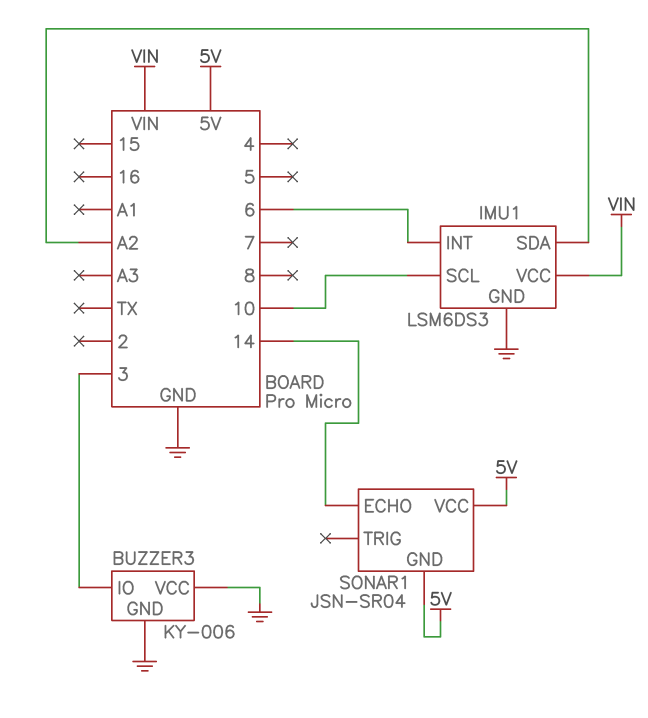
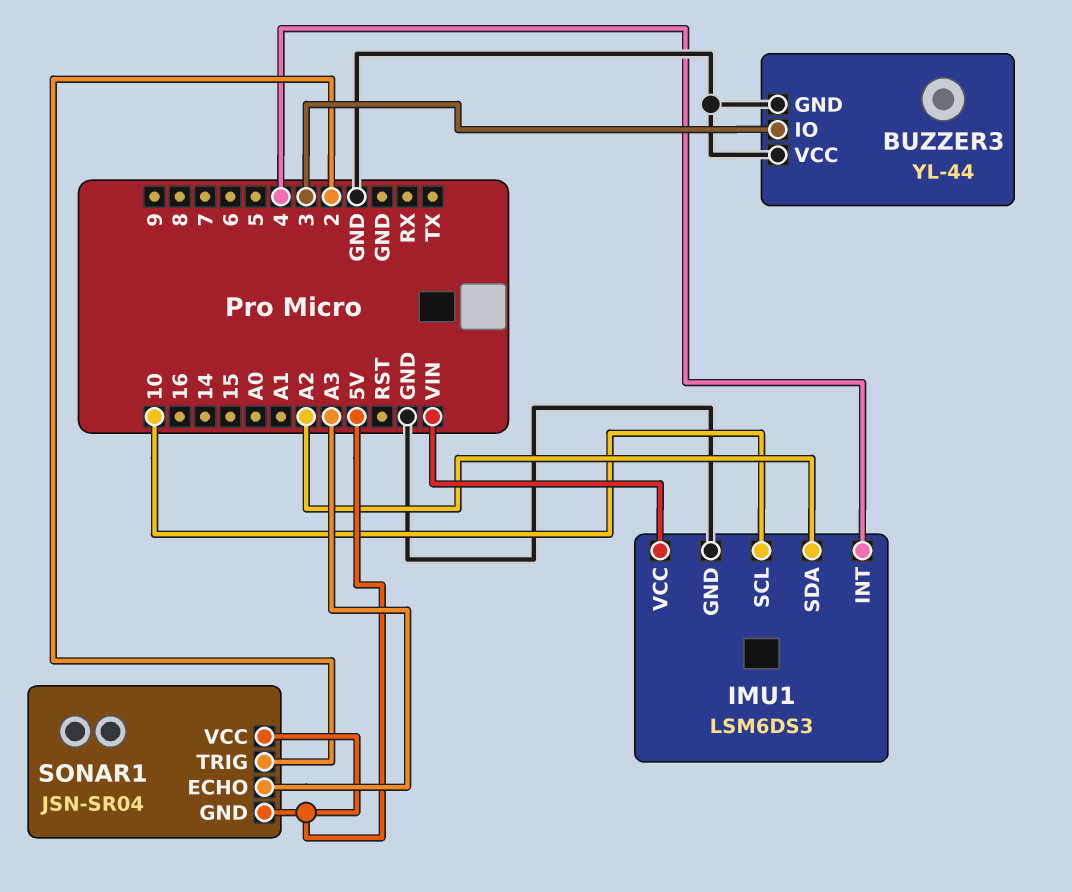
BUZZER3: KY-006 -> YL-44
IMU1 pin INT: 6 -> 4
SONAR1 pin ECHO: 14 -> A3
SONAR1 pin TRIG: none -> 2

